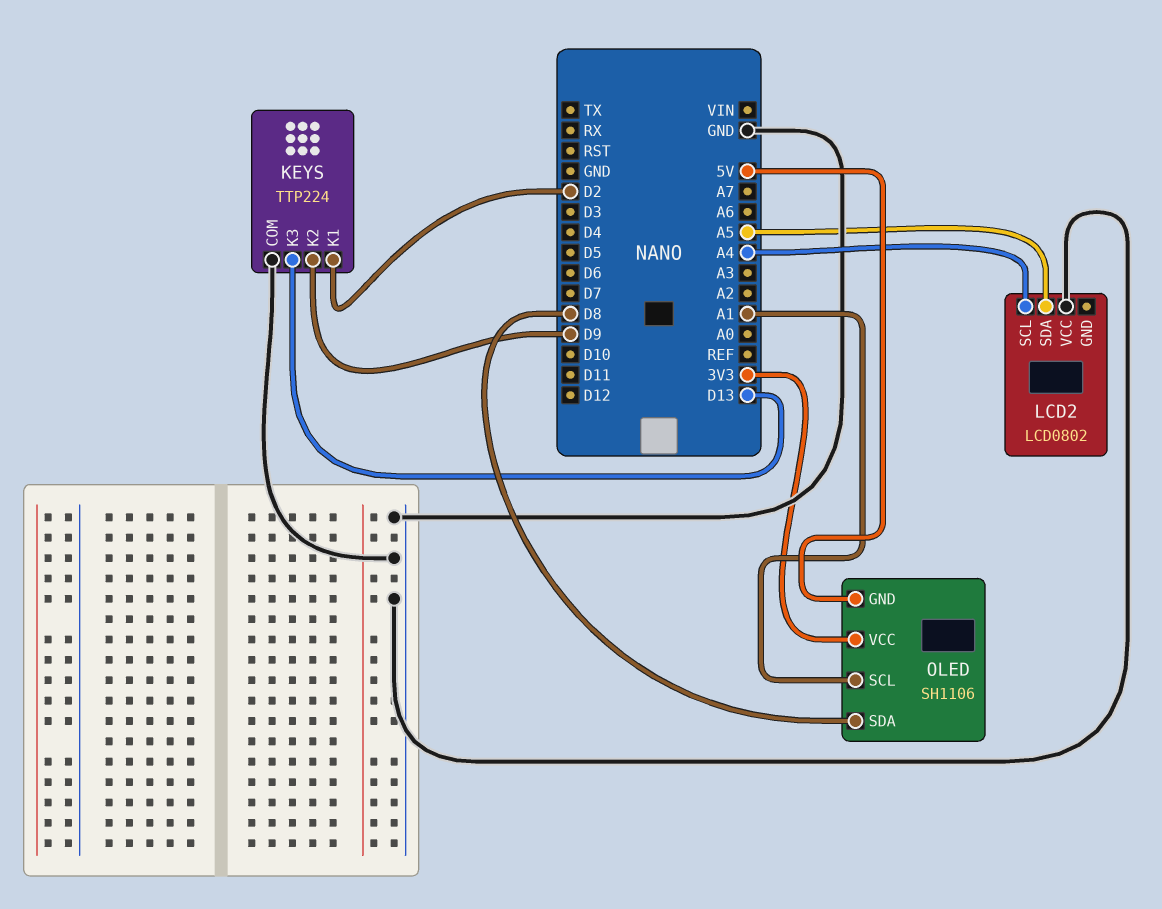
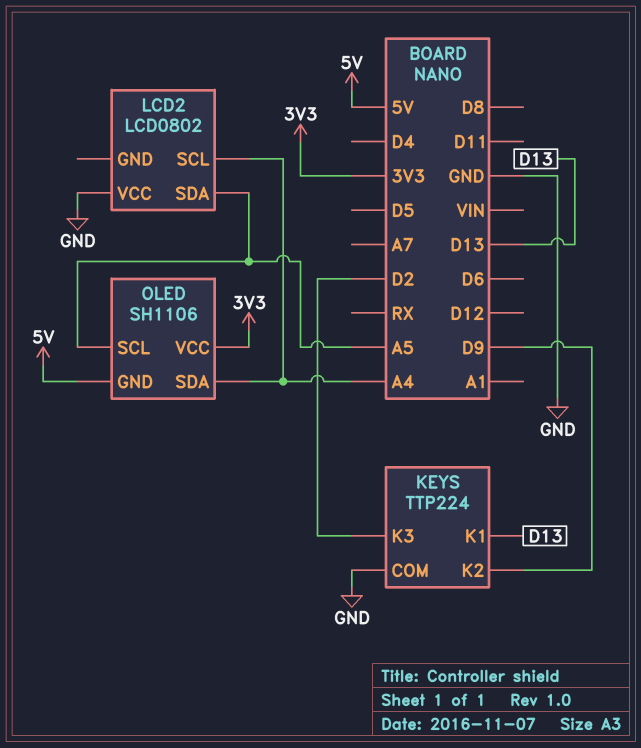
KEYS pin K1: D2 -> D13
KEYS pin K3: D13 -> D2
OLED pin SCL: A1 -> A5
OLED pin SDA: D8 -> A4

